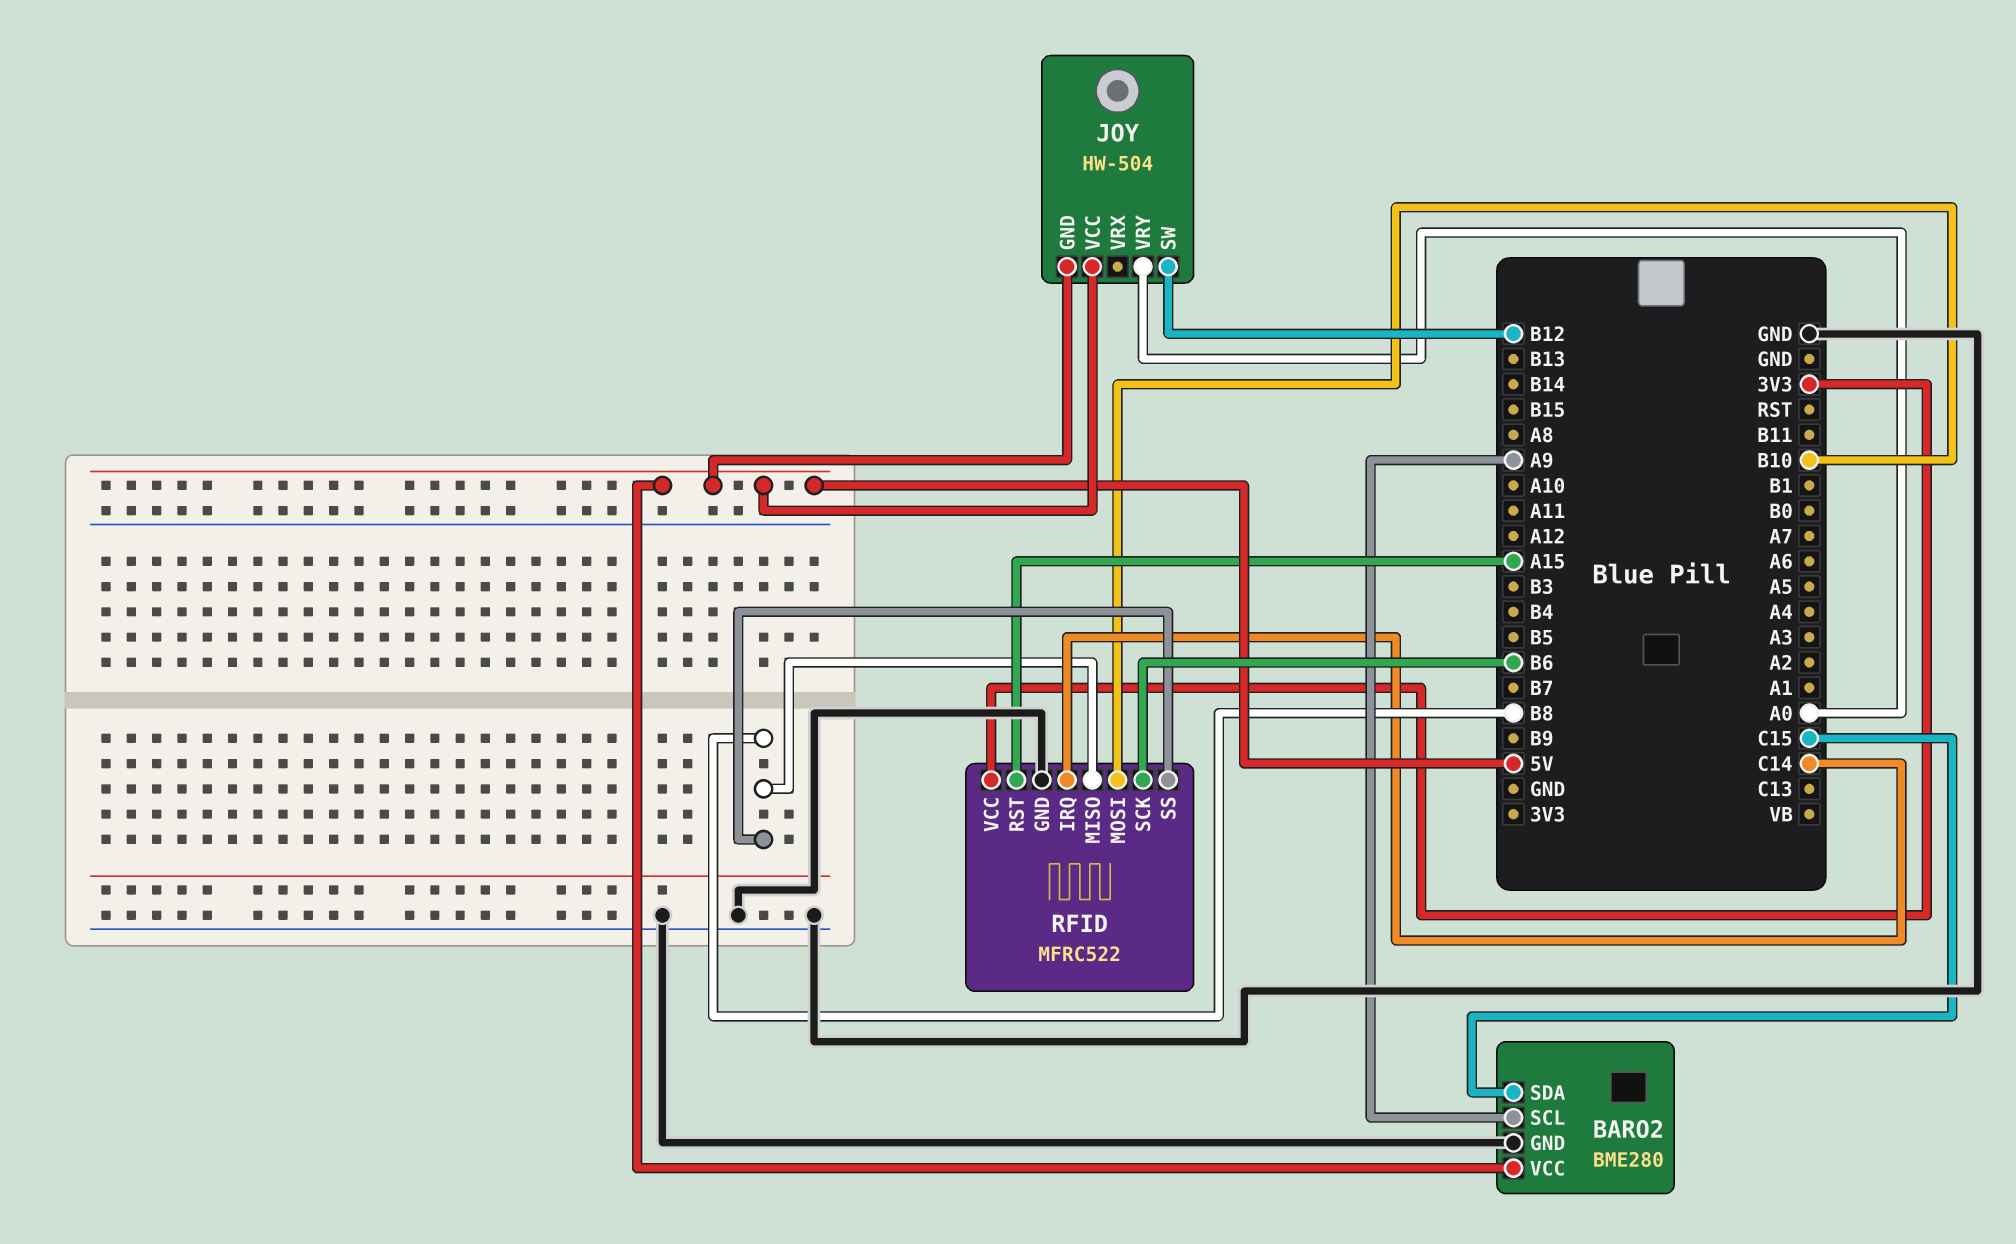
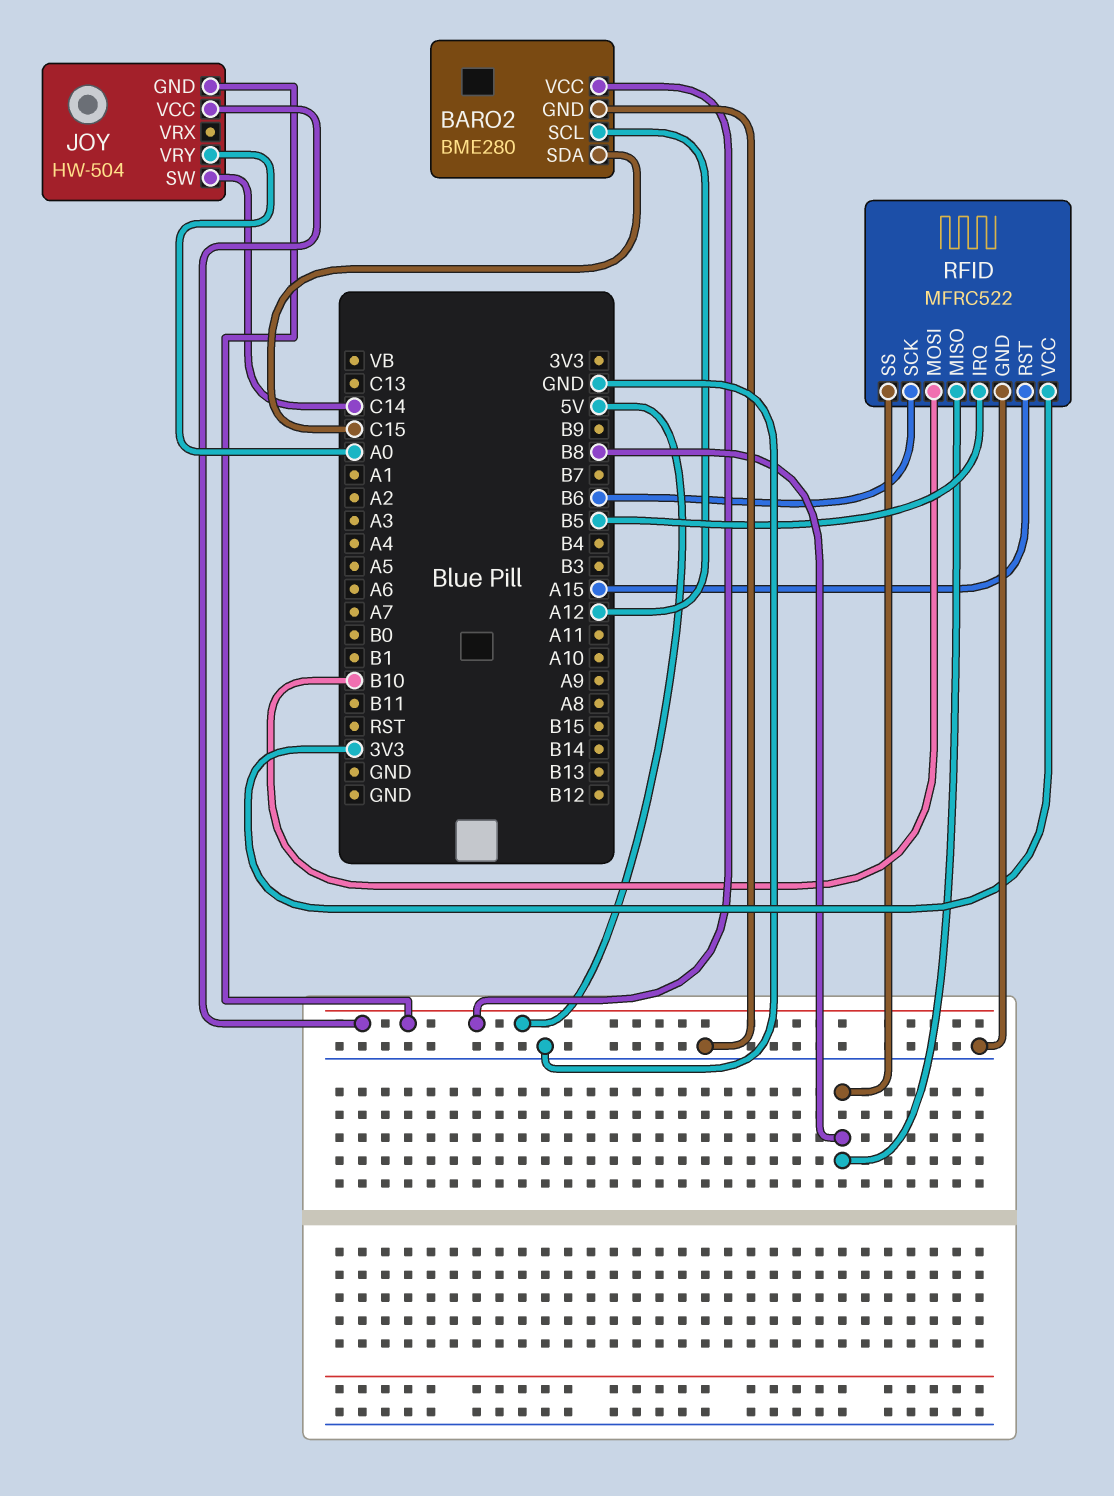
BARO2 pin SCL: A9 -> A12
JOY pin SW: B12 -> C14
RFID pin IRQ: C14 -> B5

